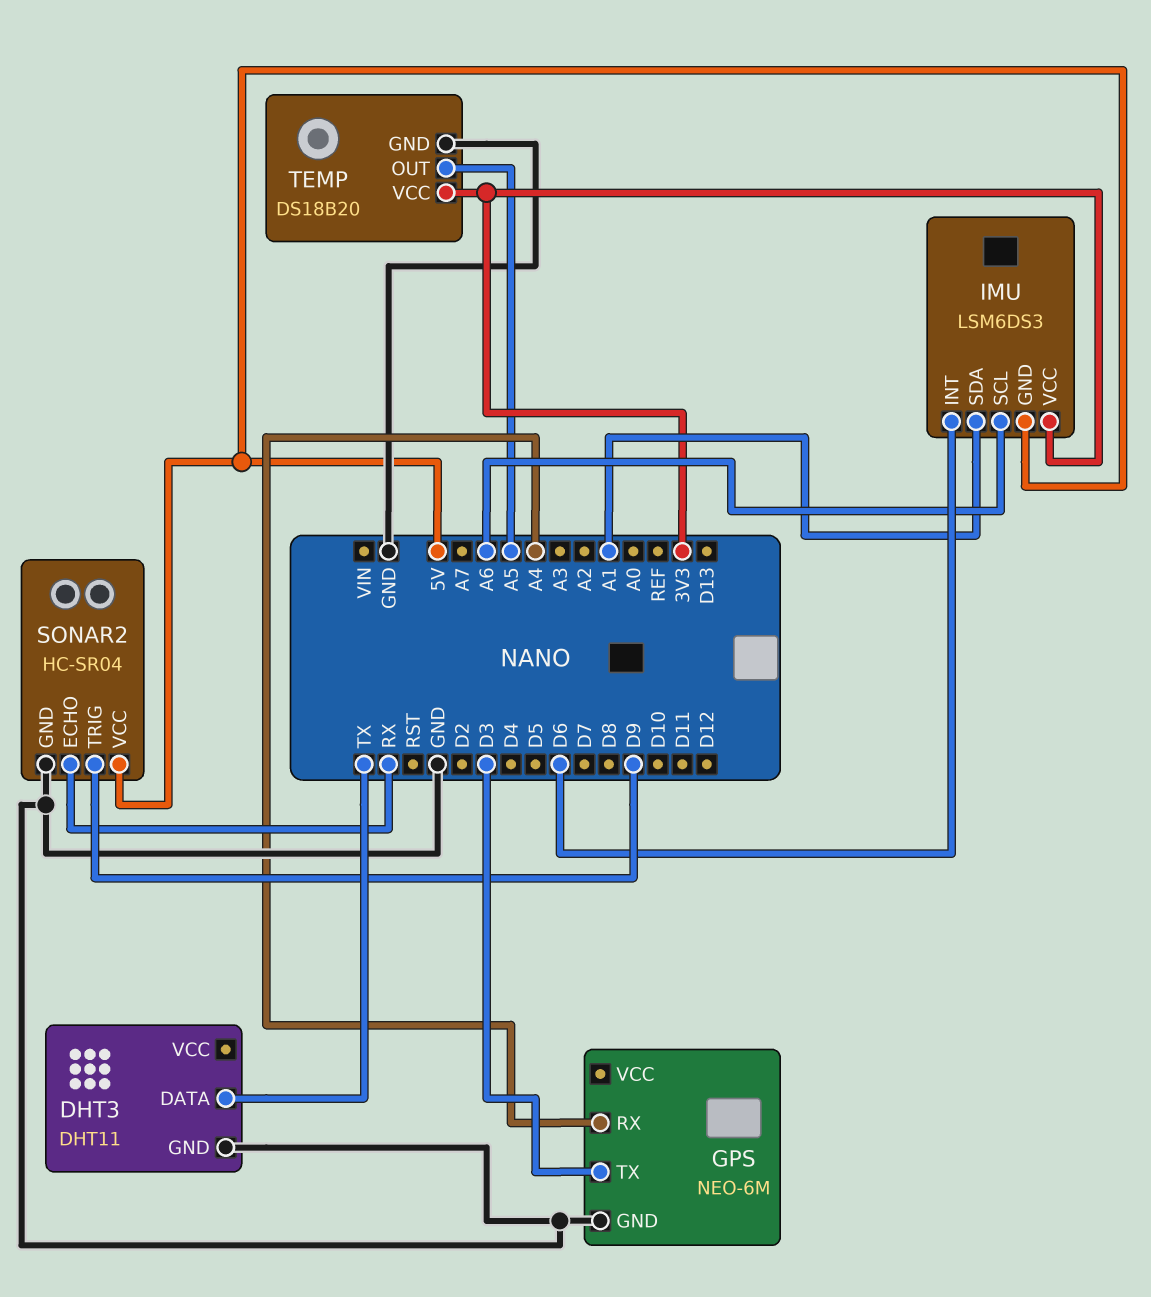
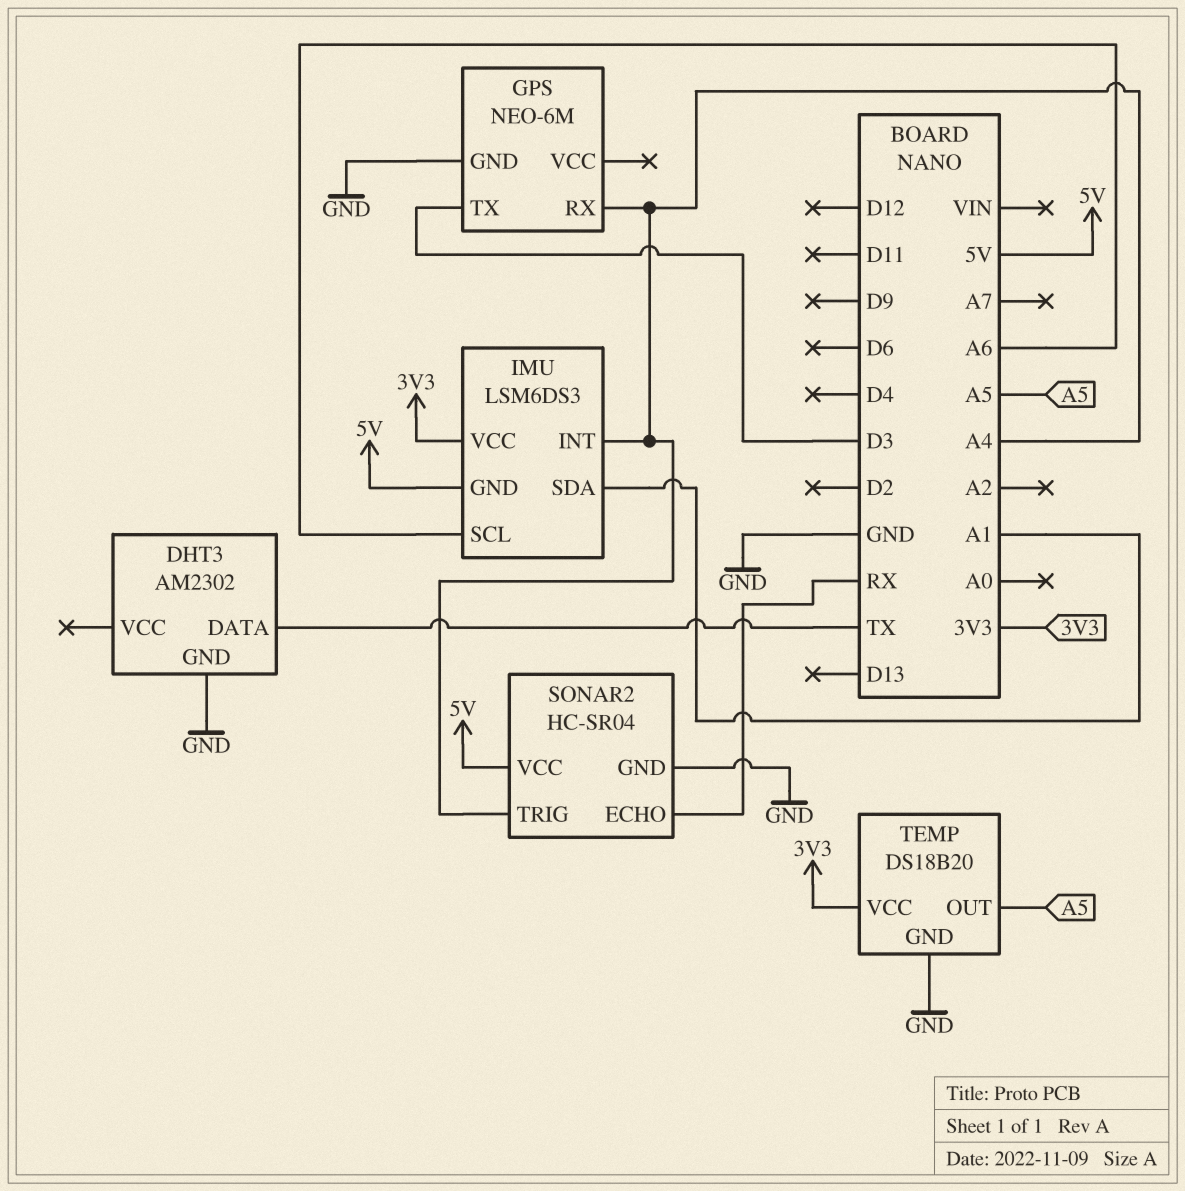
DHT3: DHT11 -> AM2302
IMU pin INT: D6 -> A4
SONAR2 pin TRIG: D9 -> A4

